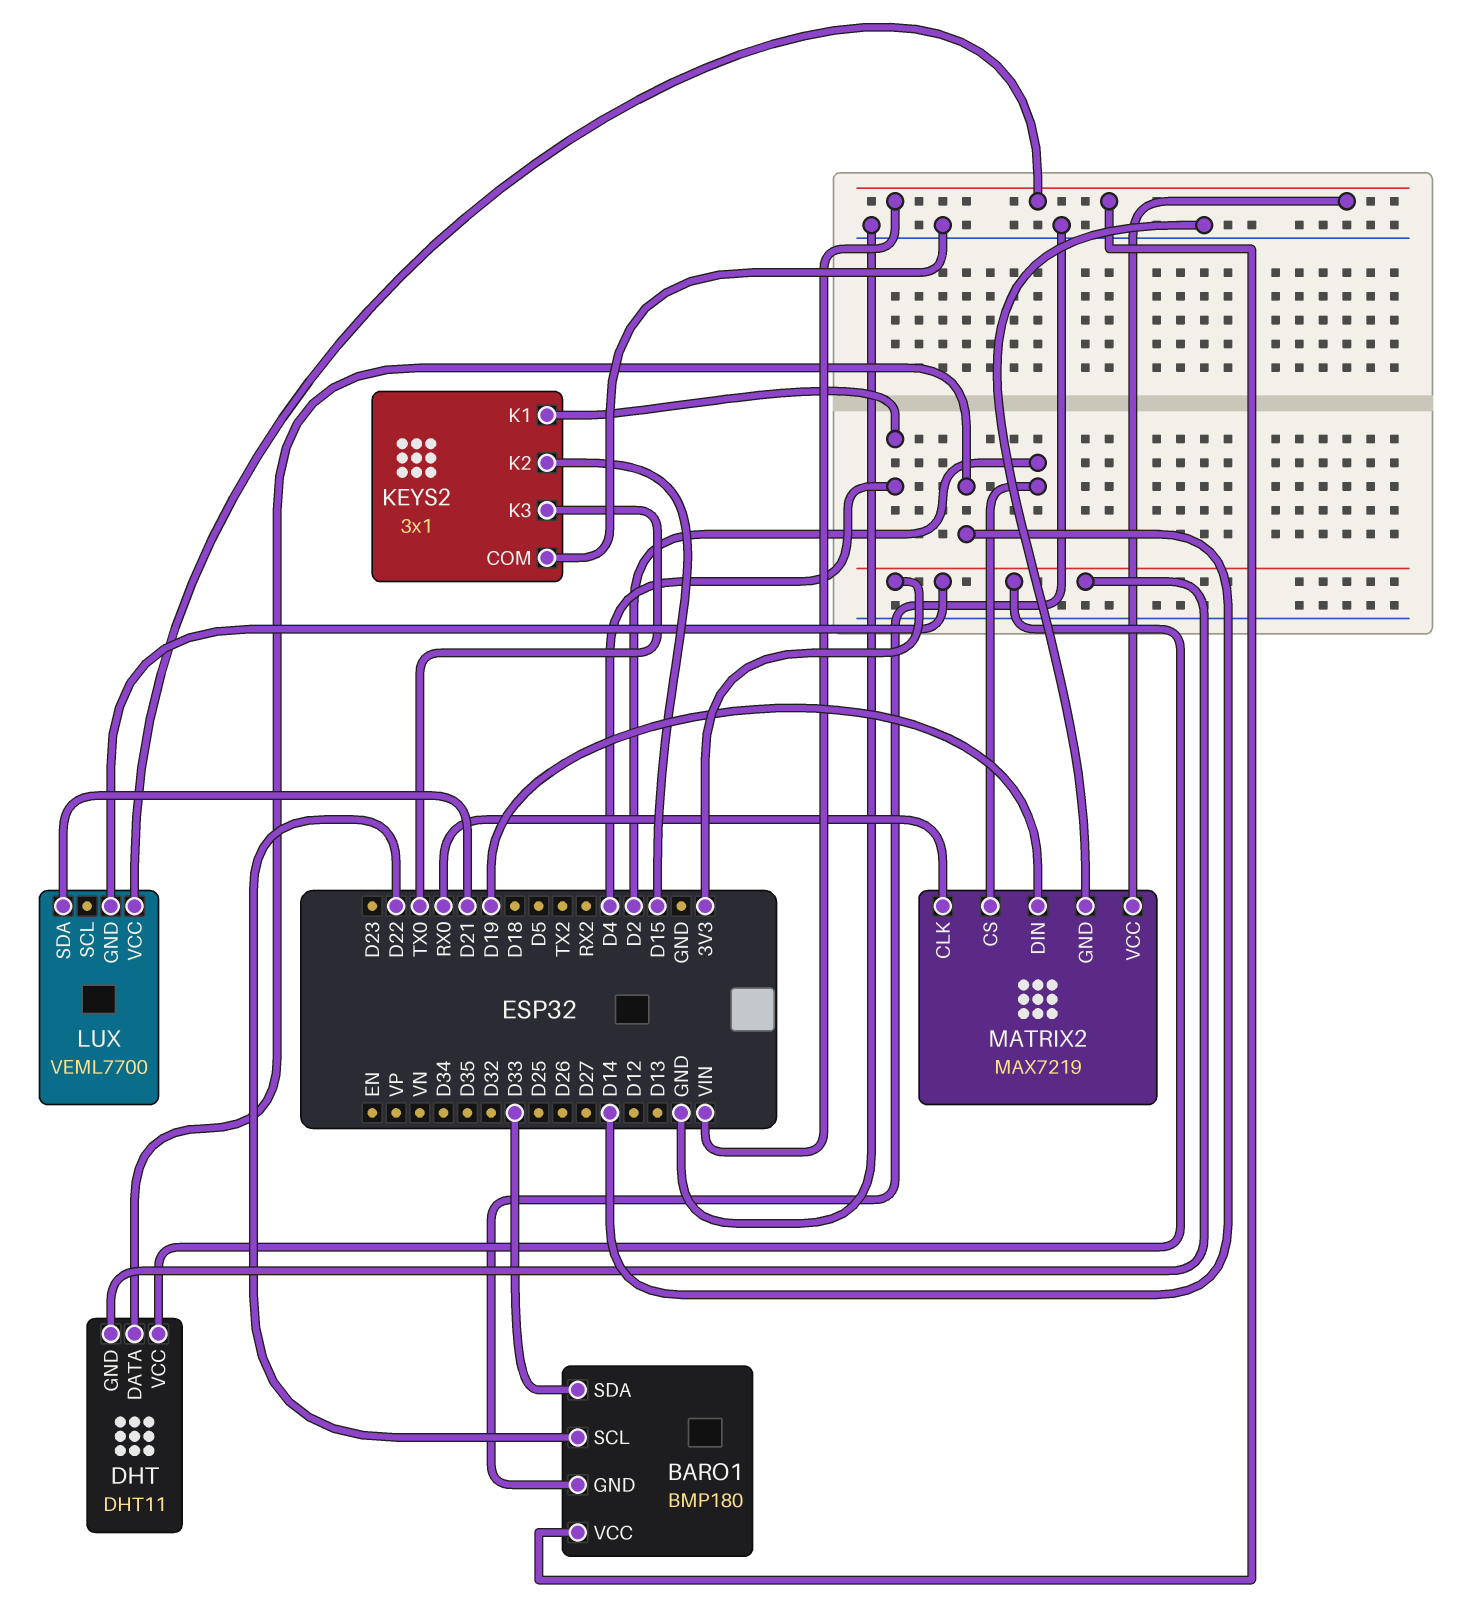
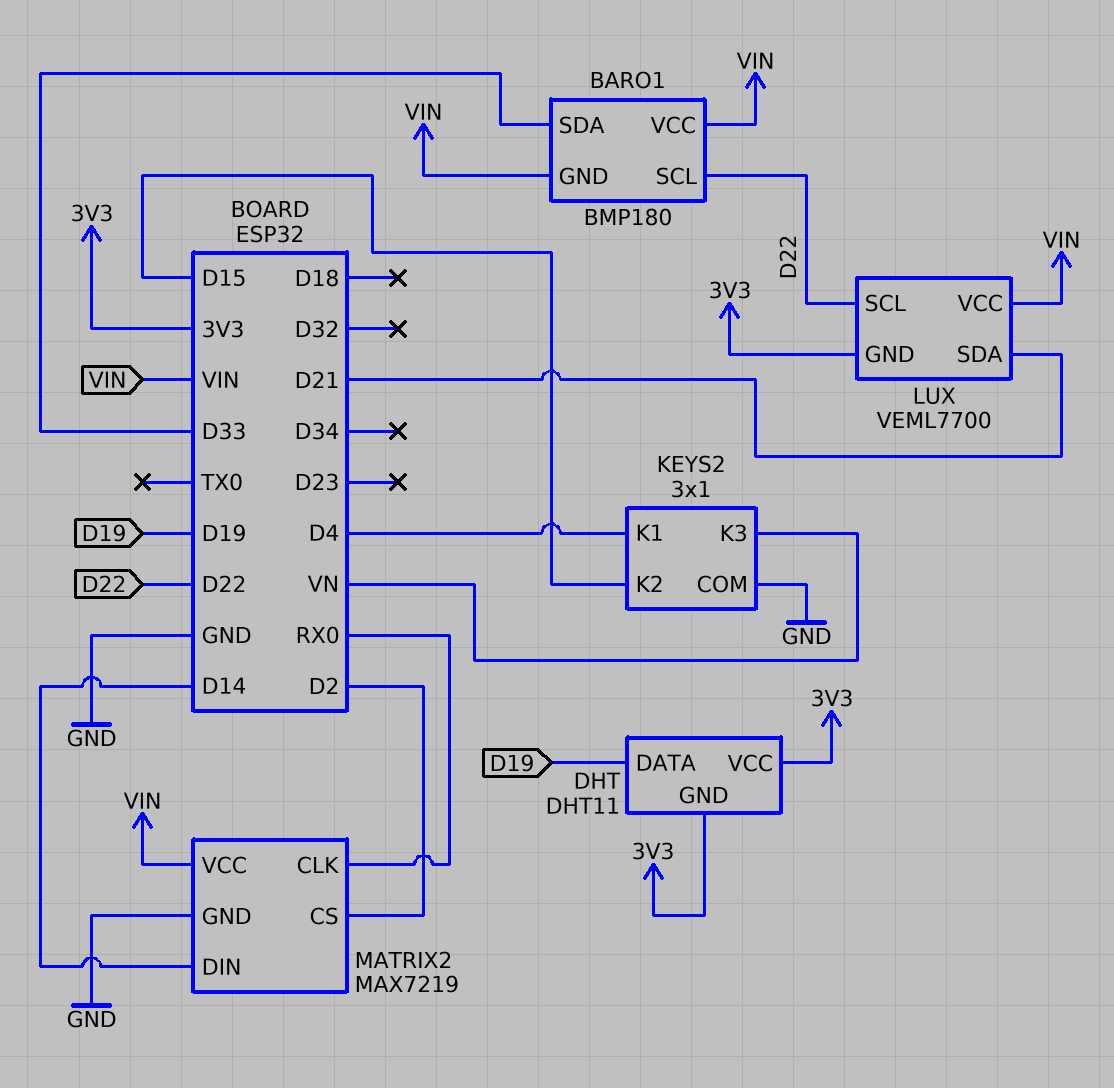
BARO1 pin GND: GND -> VIN
DHT pin DATA: D14 -> D19
KEYS2 pin K3: TX0 -> VN
LUX pin SCL: none -> D22
MATRIX2 pin DIN: D19 -> D14

